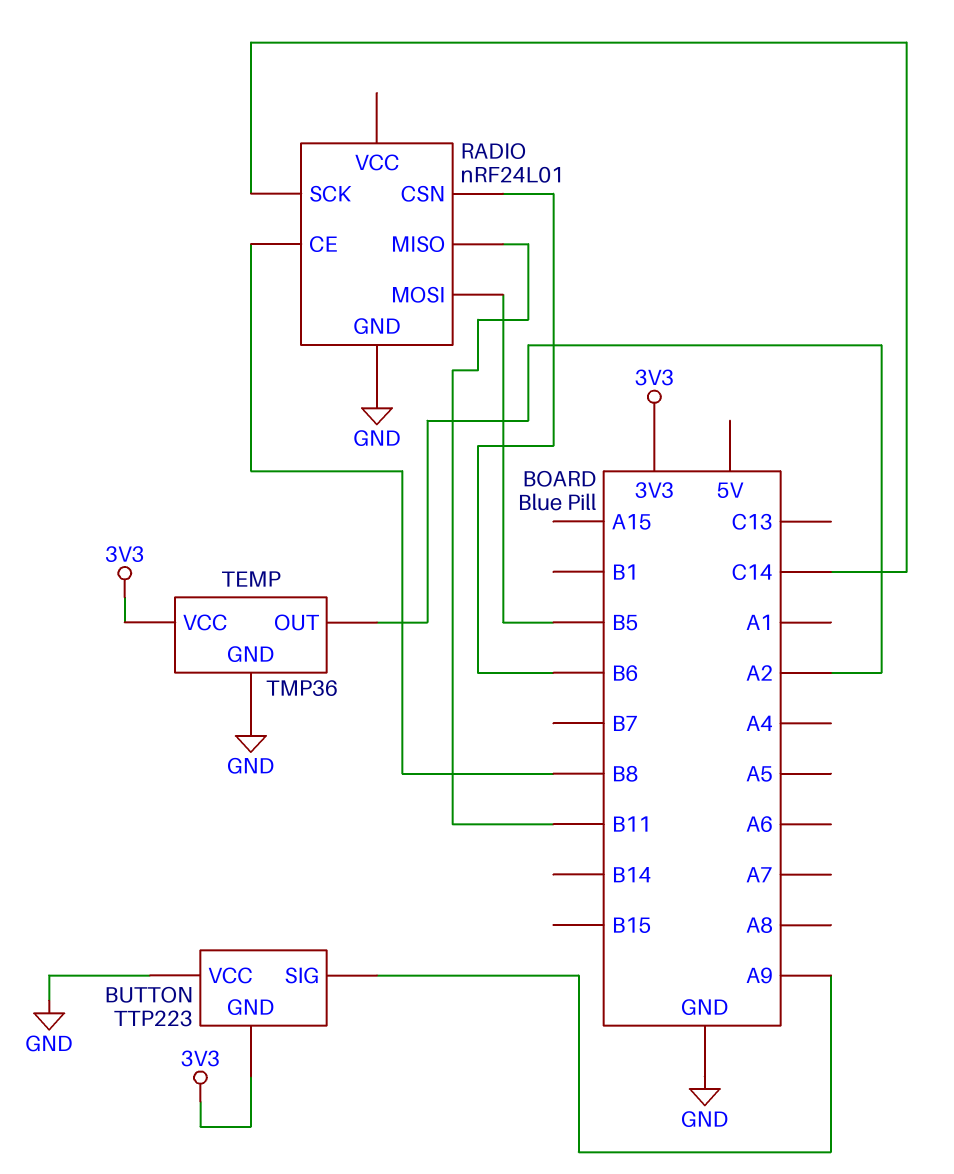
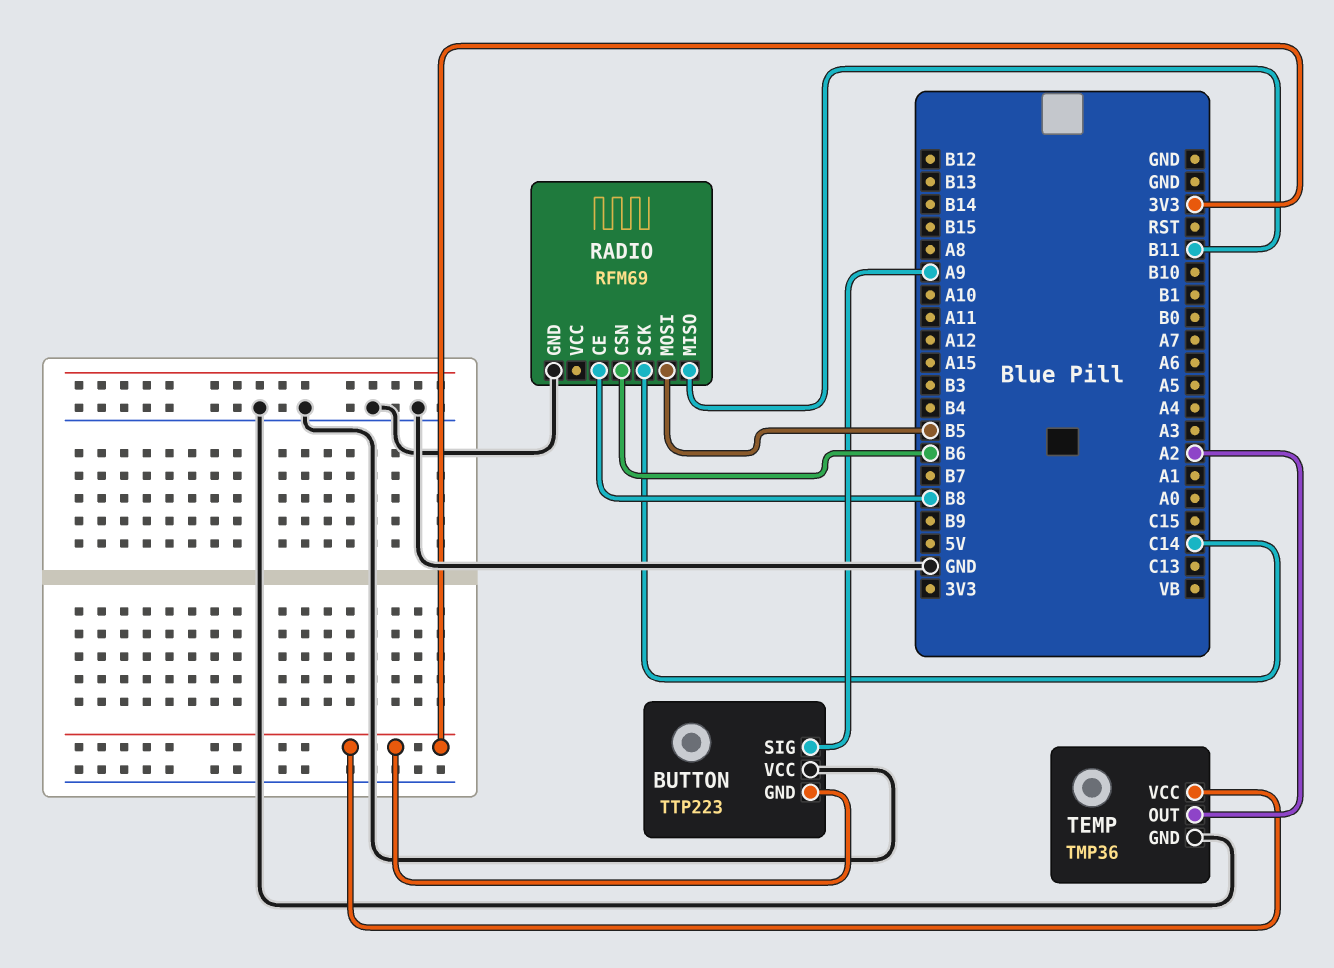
RADIO: nRF24L01 -> RFM69

